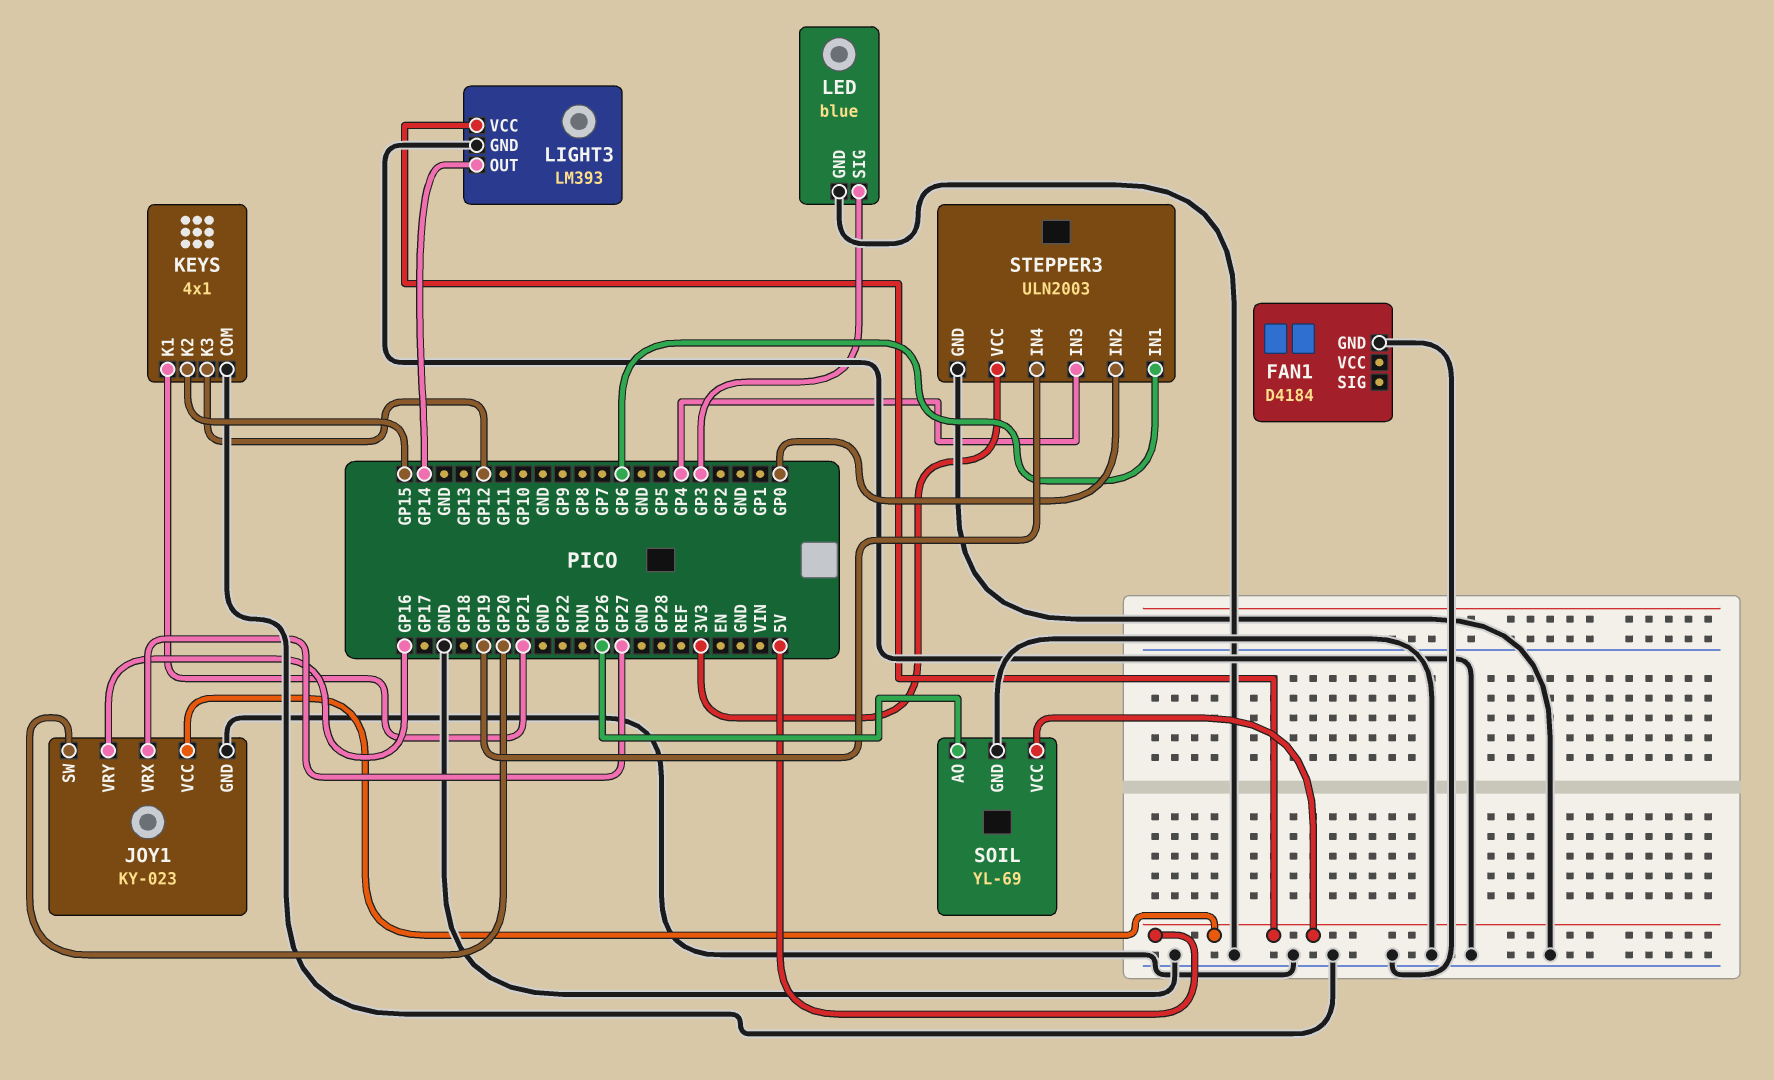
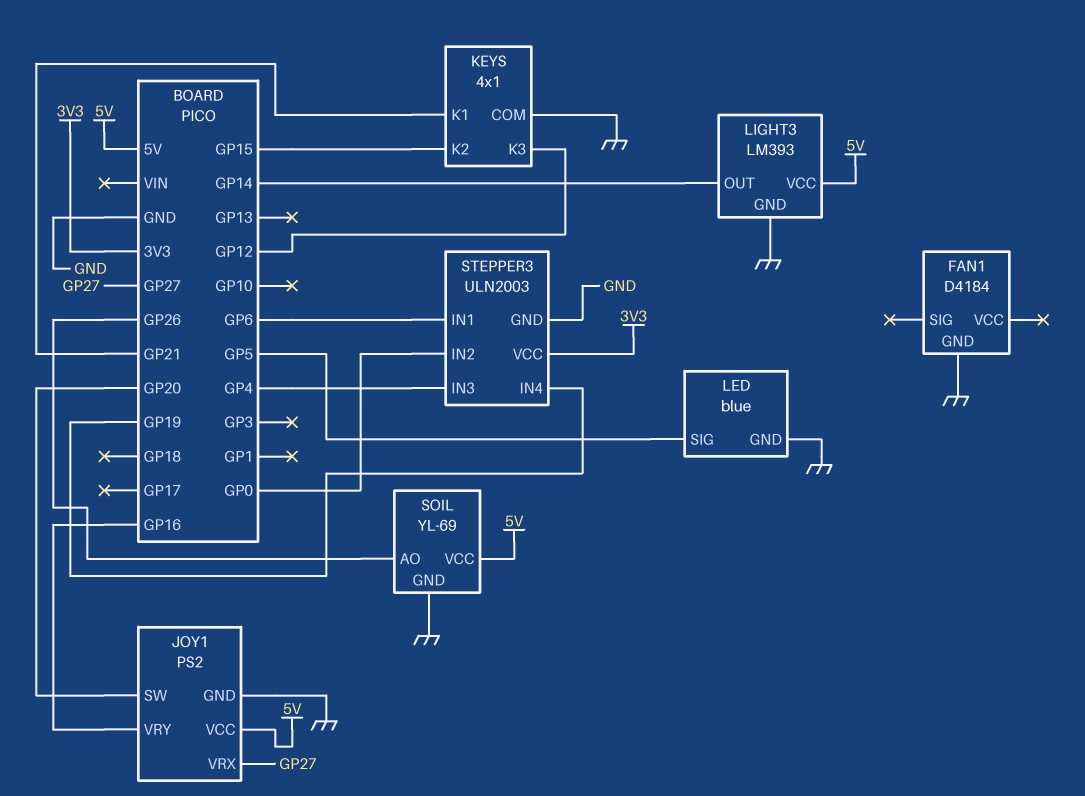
JOY1: KY-023 -> PS2
LED pin SIG: GP3 -> GP5

